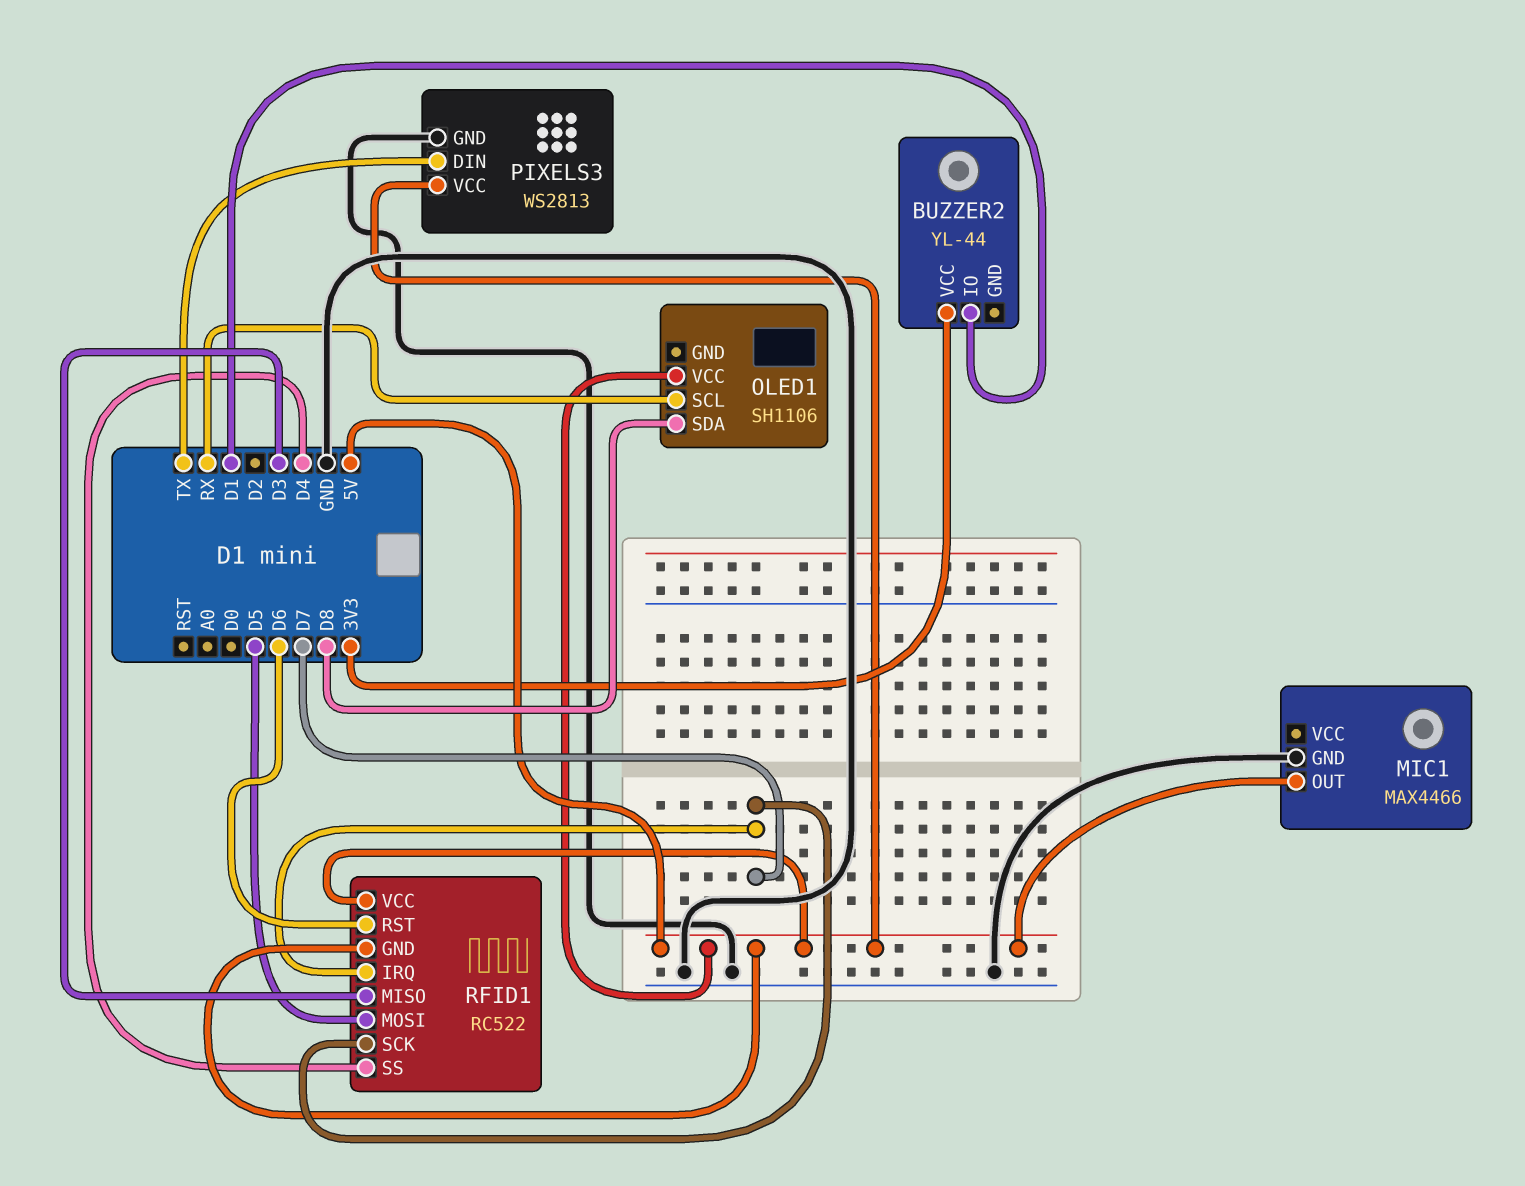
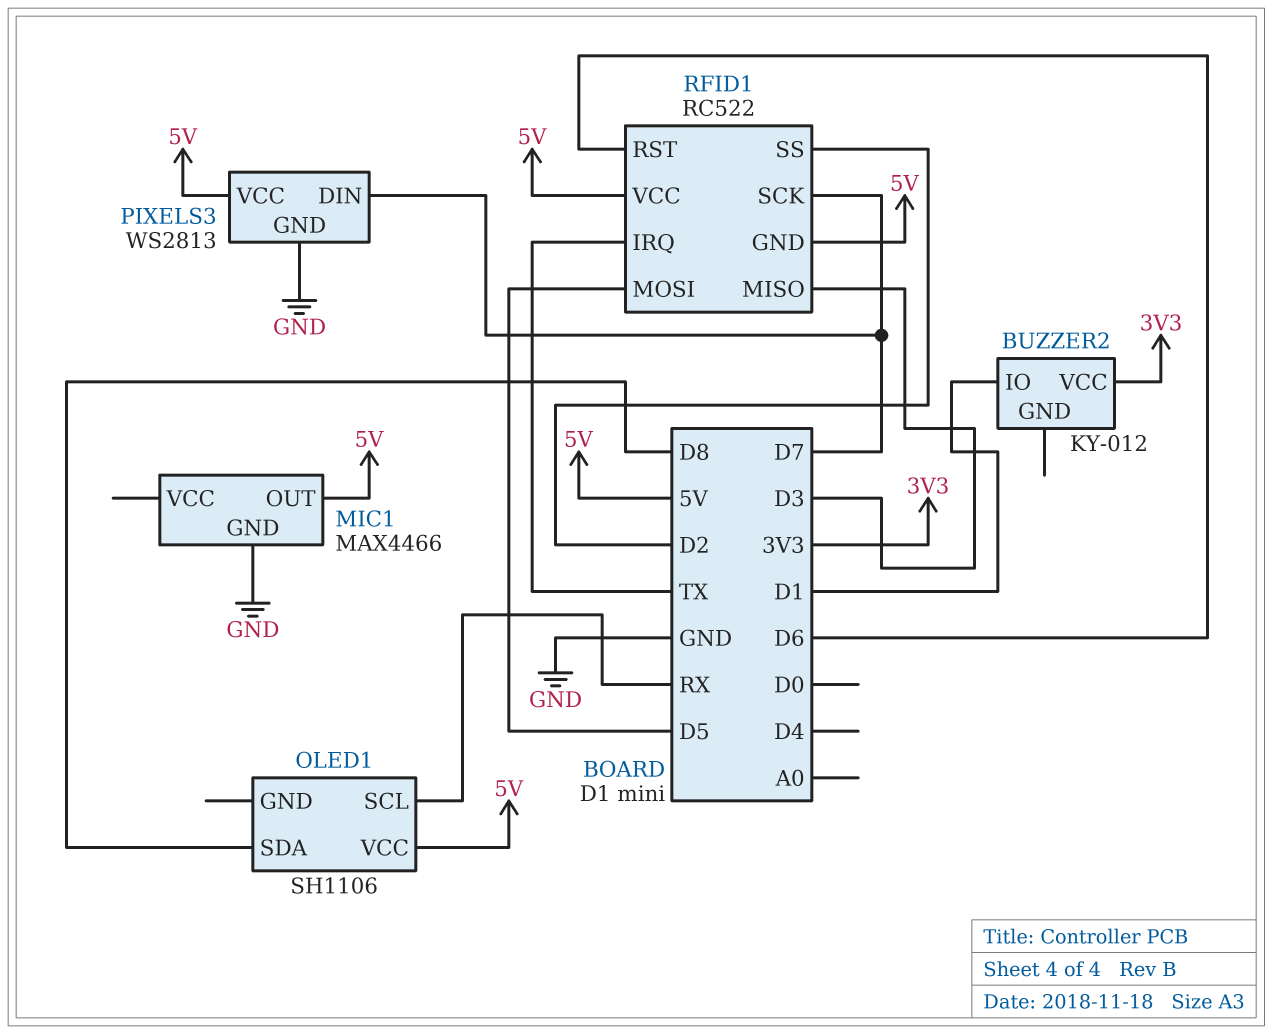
BUZZER2: YL-44 -> KY-012
PIXELS3 pin DIN: TX -> D7
RFID1 pin IRQ: D7 -> TX
RFID1 pin SS: D4 -> D2

